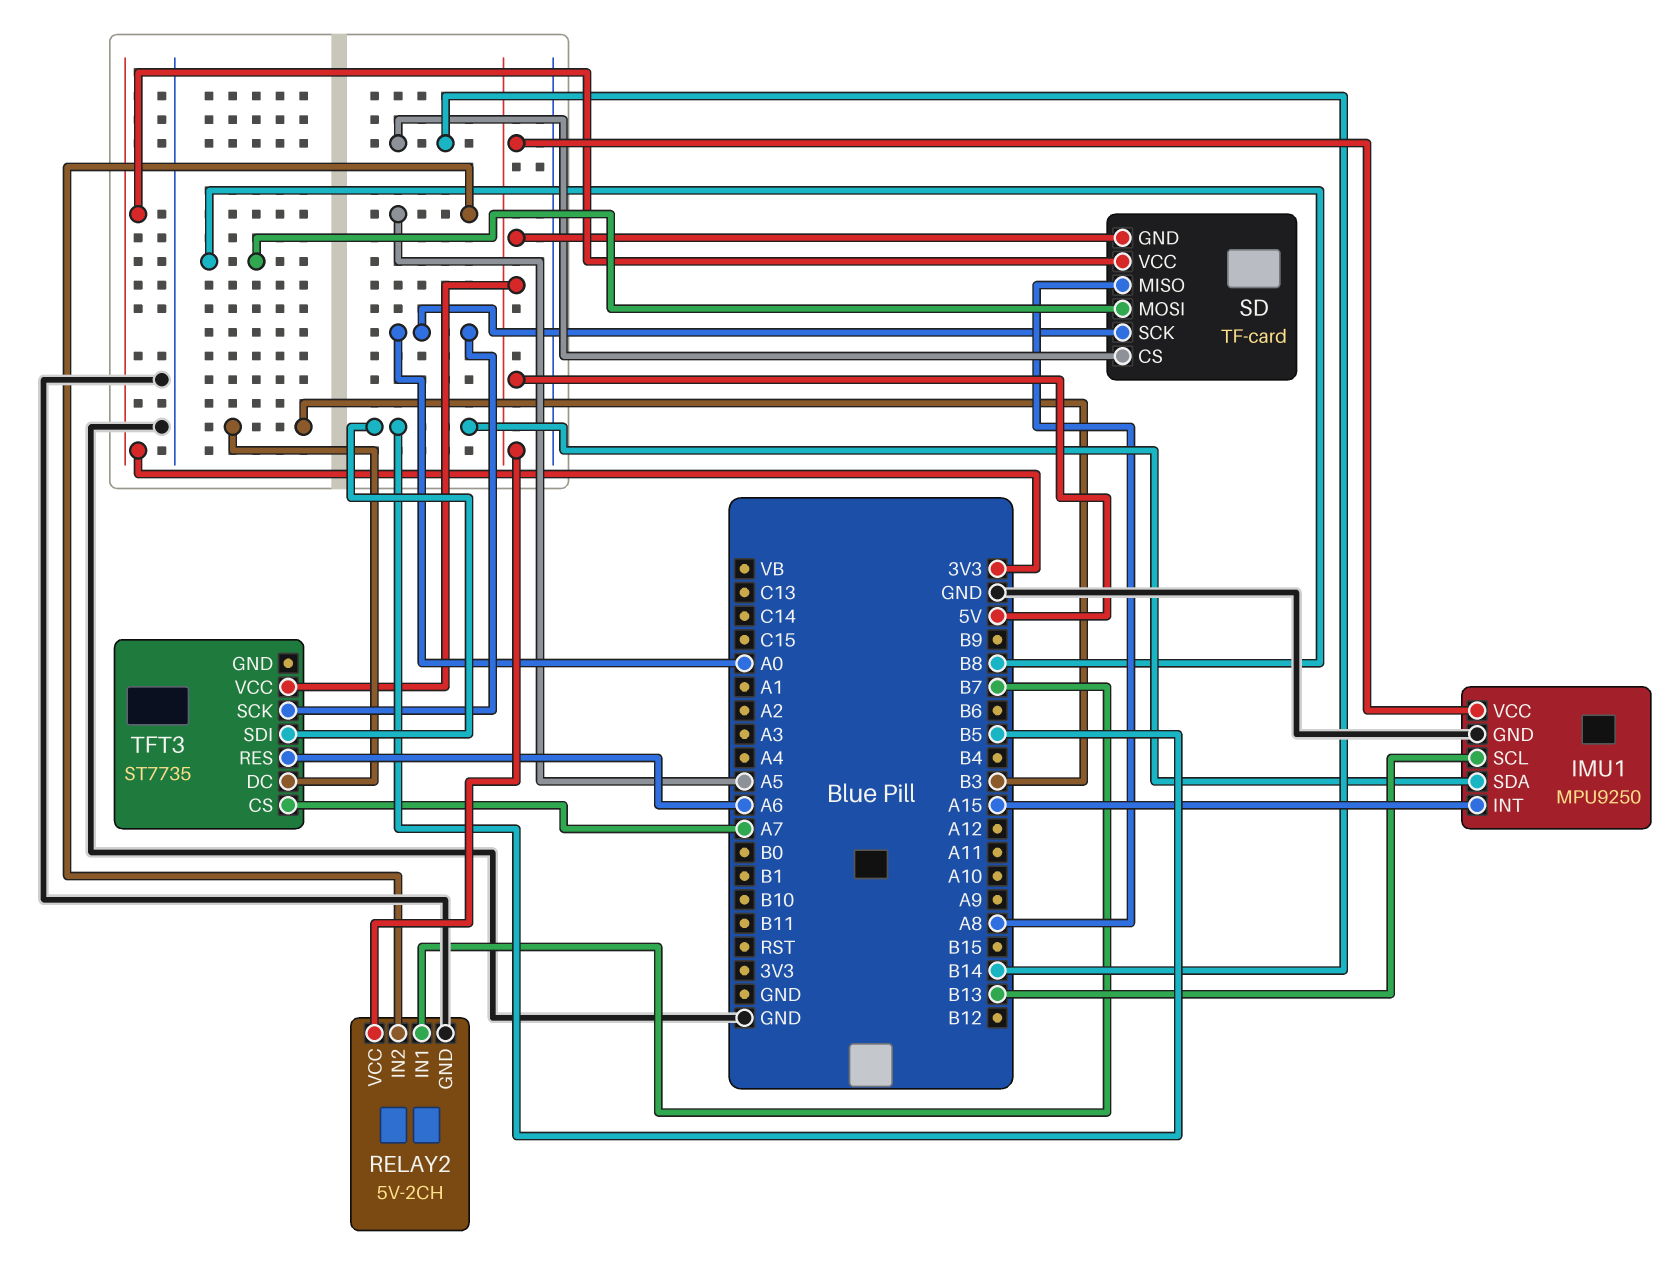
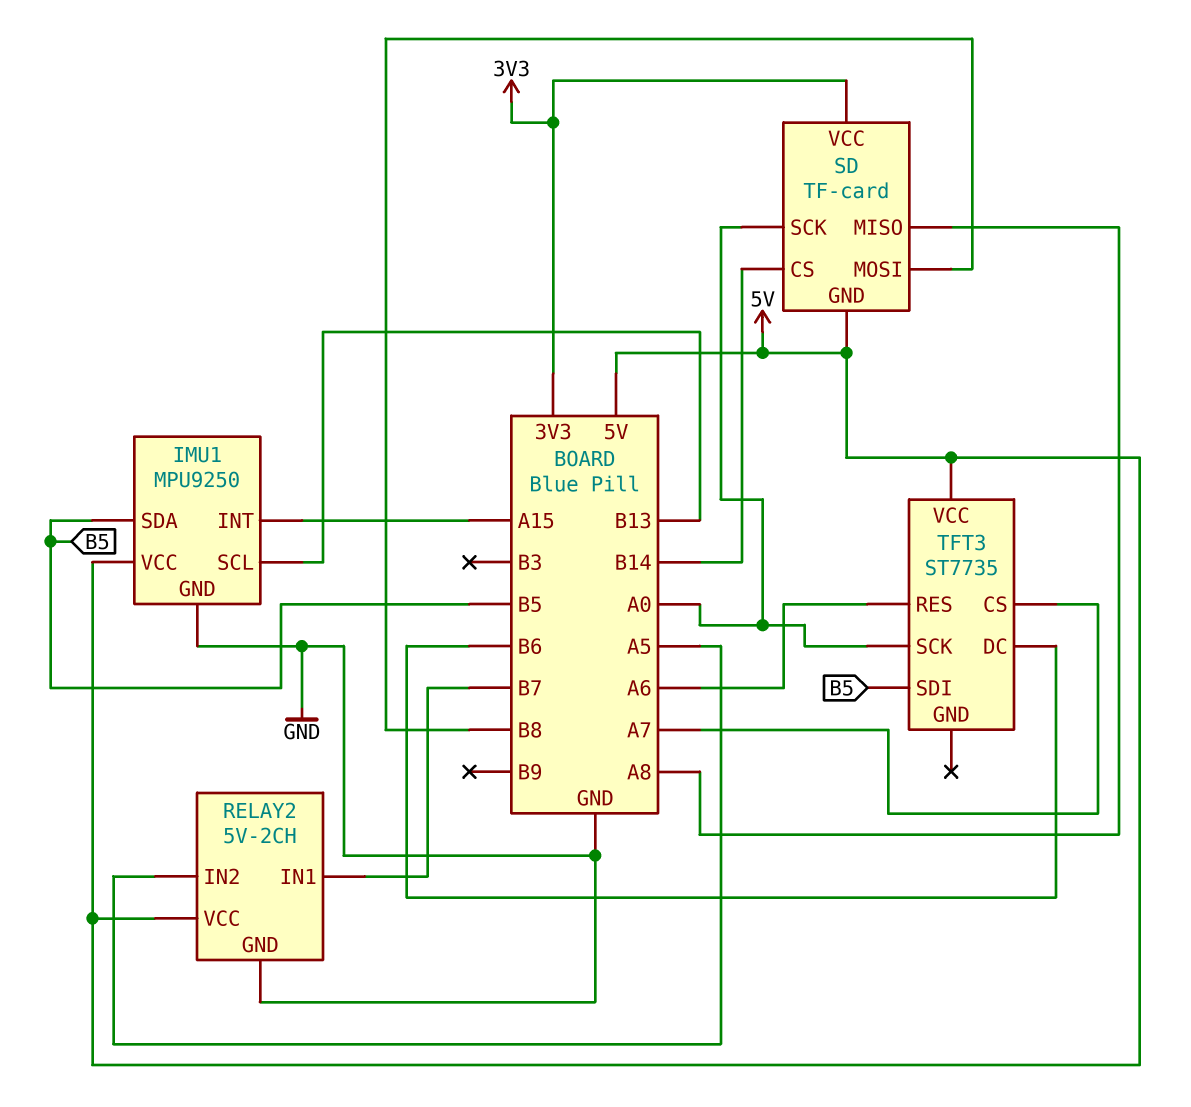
TFT3 pin DC: B3 -> B6

